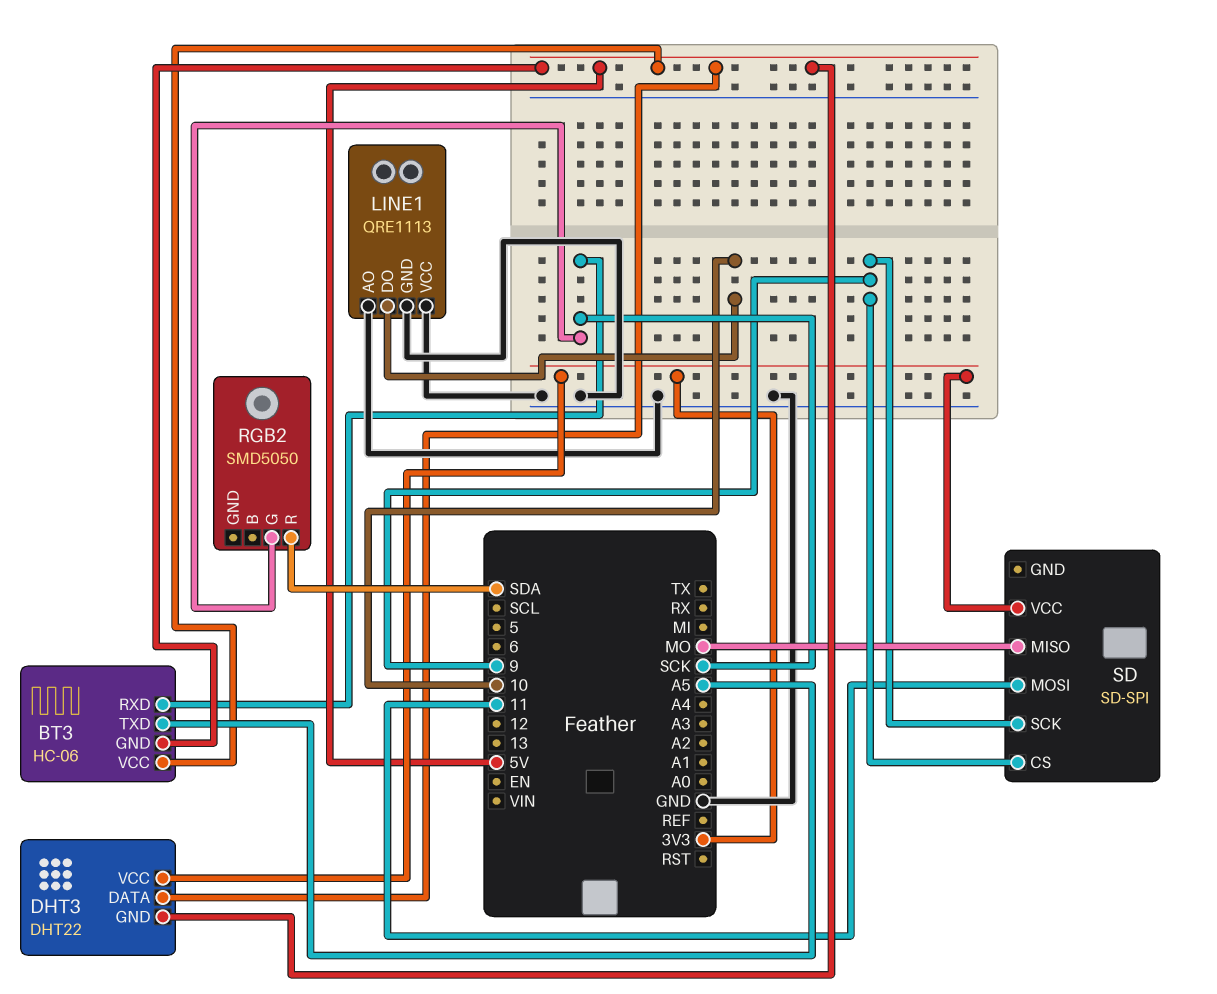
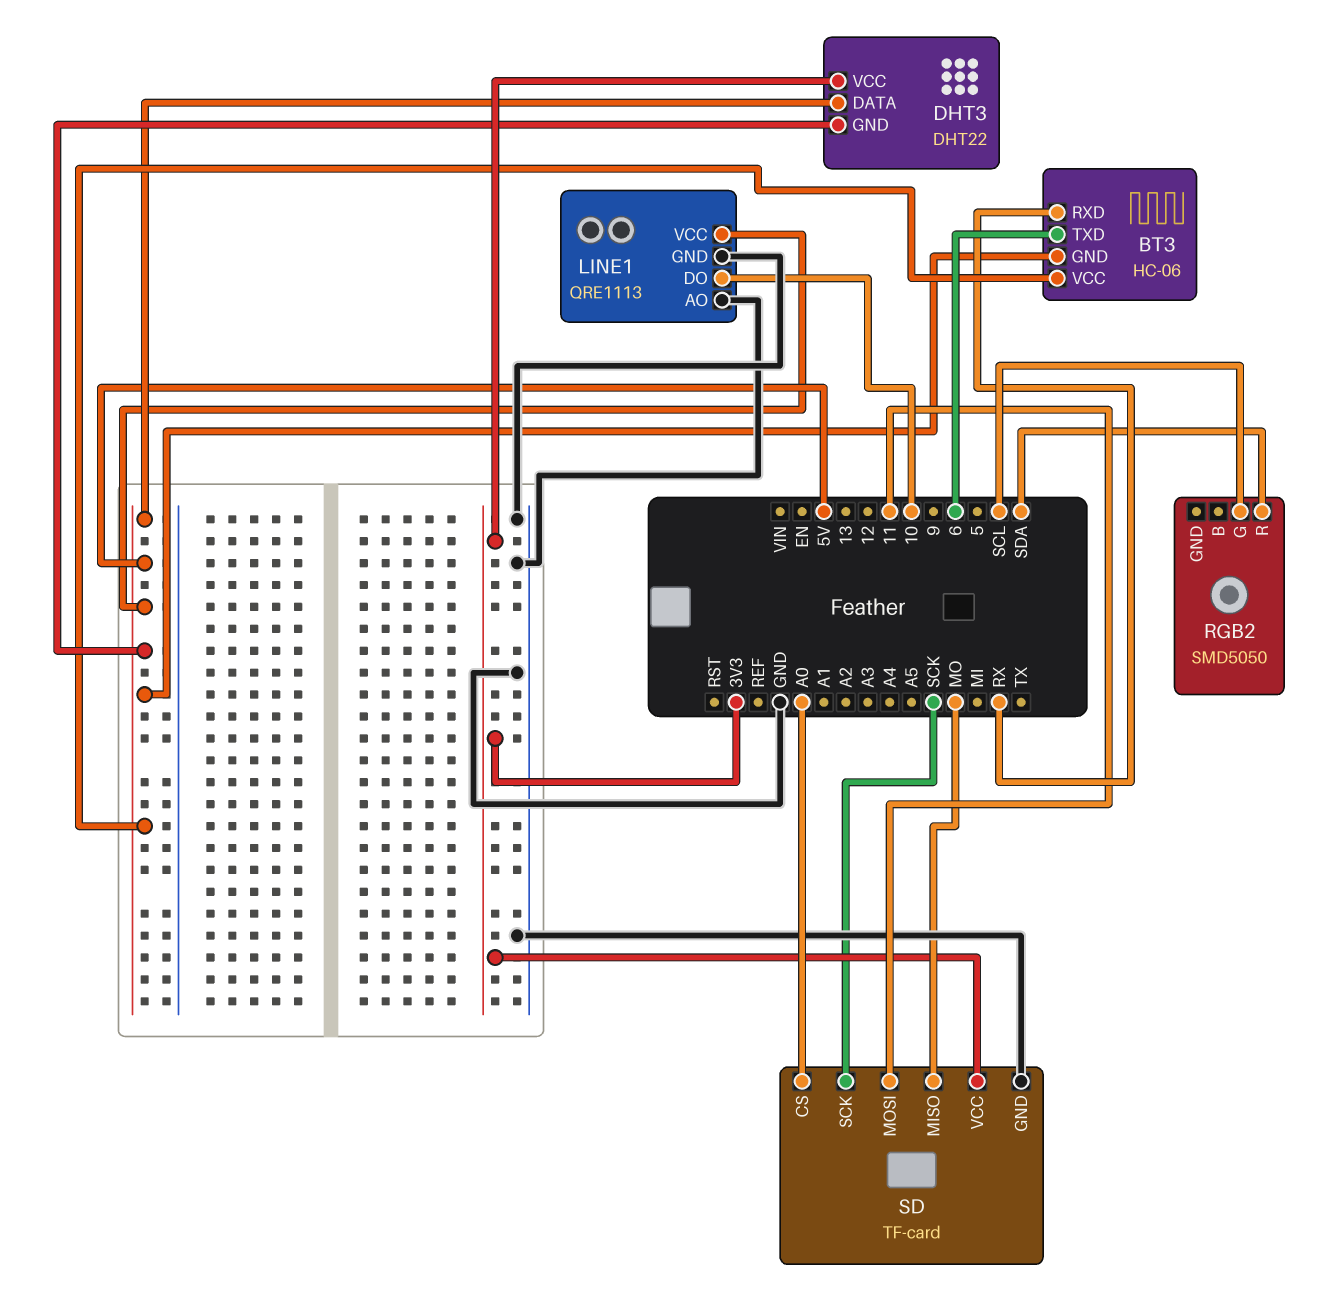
BT3 pin RXD: SCK -> RX
BT3 pin TXD: A5 -> 6
LINE1 pin VCC: GND -> 5V
RGB2 pin G: SCK -> SCL
SD: SD-SPI -> TF-card
SD pin CS: 9 -> A0
SD pin GND: none -> GND
SD pin SCK: 9 -> SCK

